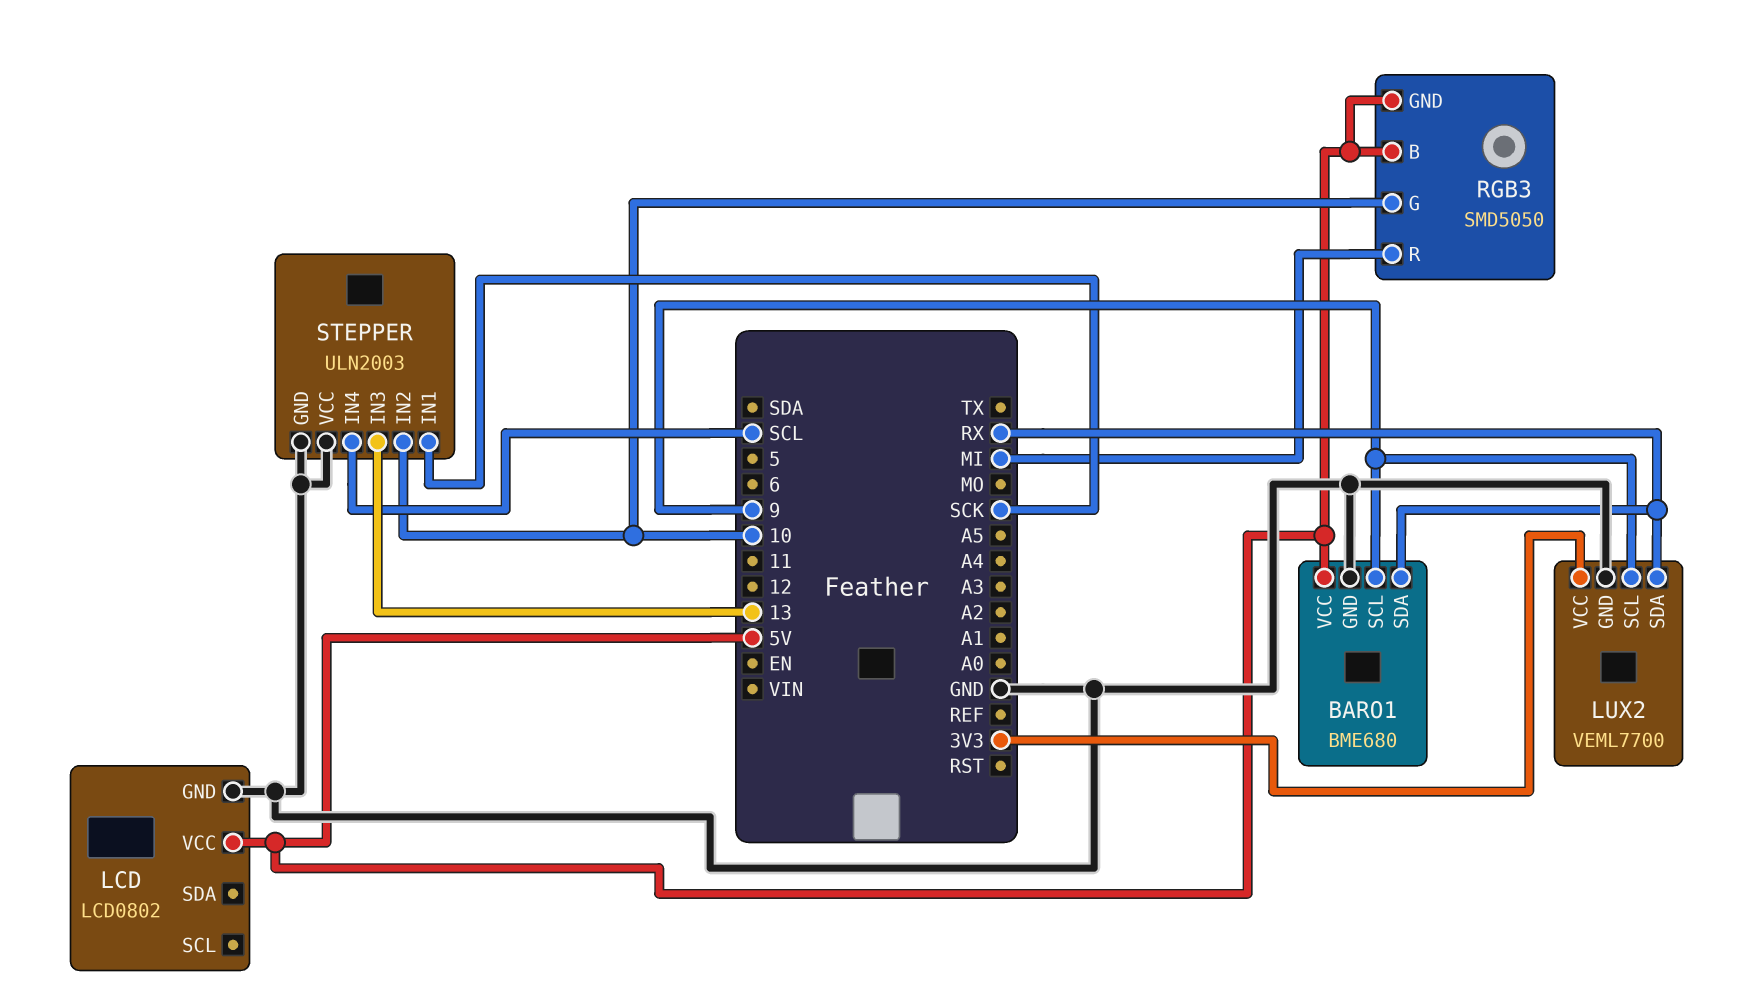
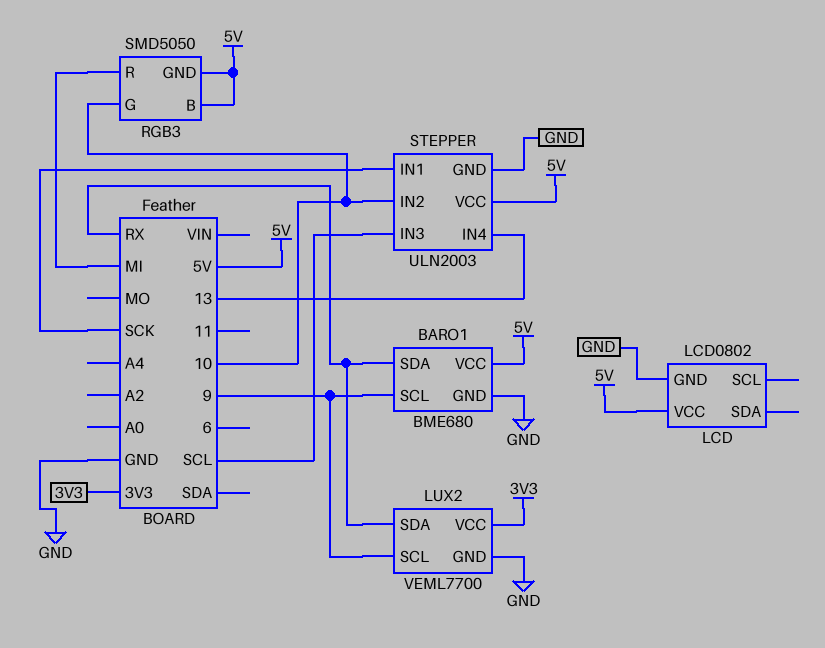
STEPPER pin IN3: 13 -> SCL
STEPPER pin IN4: SCL -> 13
STEPPER pin VCC: GND -> 5V

